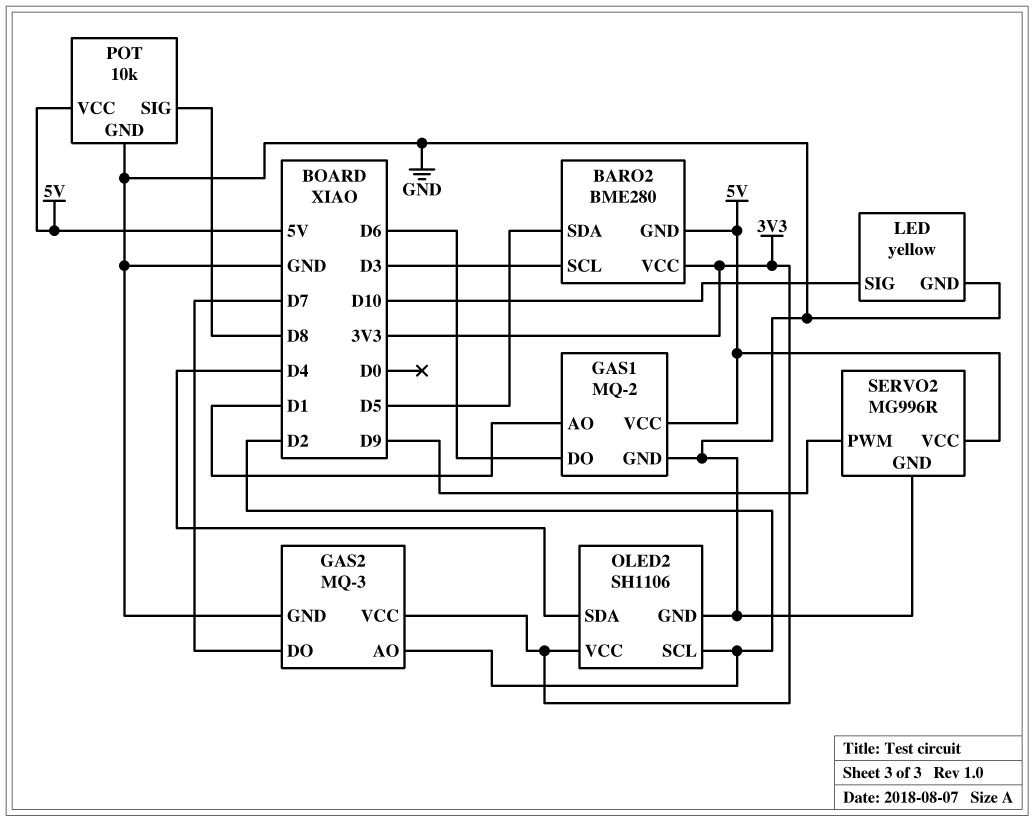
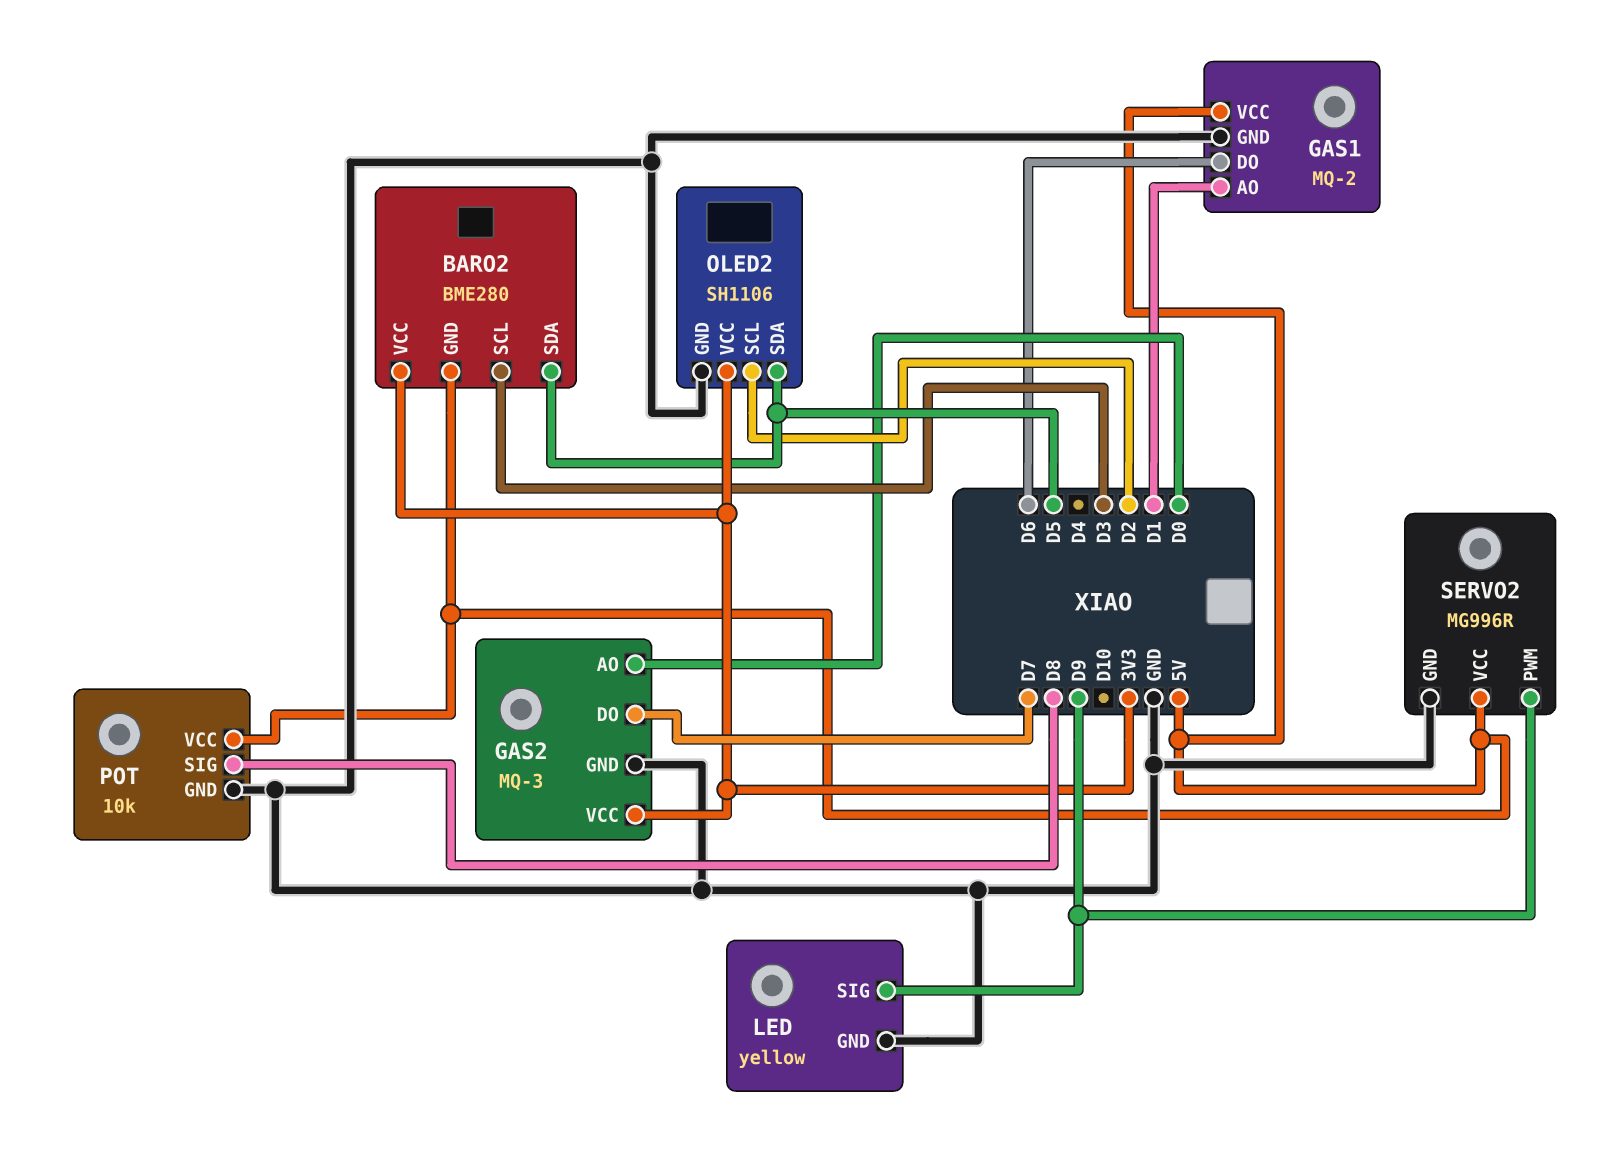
GAS2 pin AO: D2 -> D0
LED pin SIG: D10 -> D9
OLED2 pin SDA: D4 -> D5

